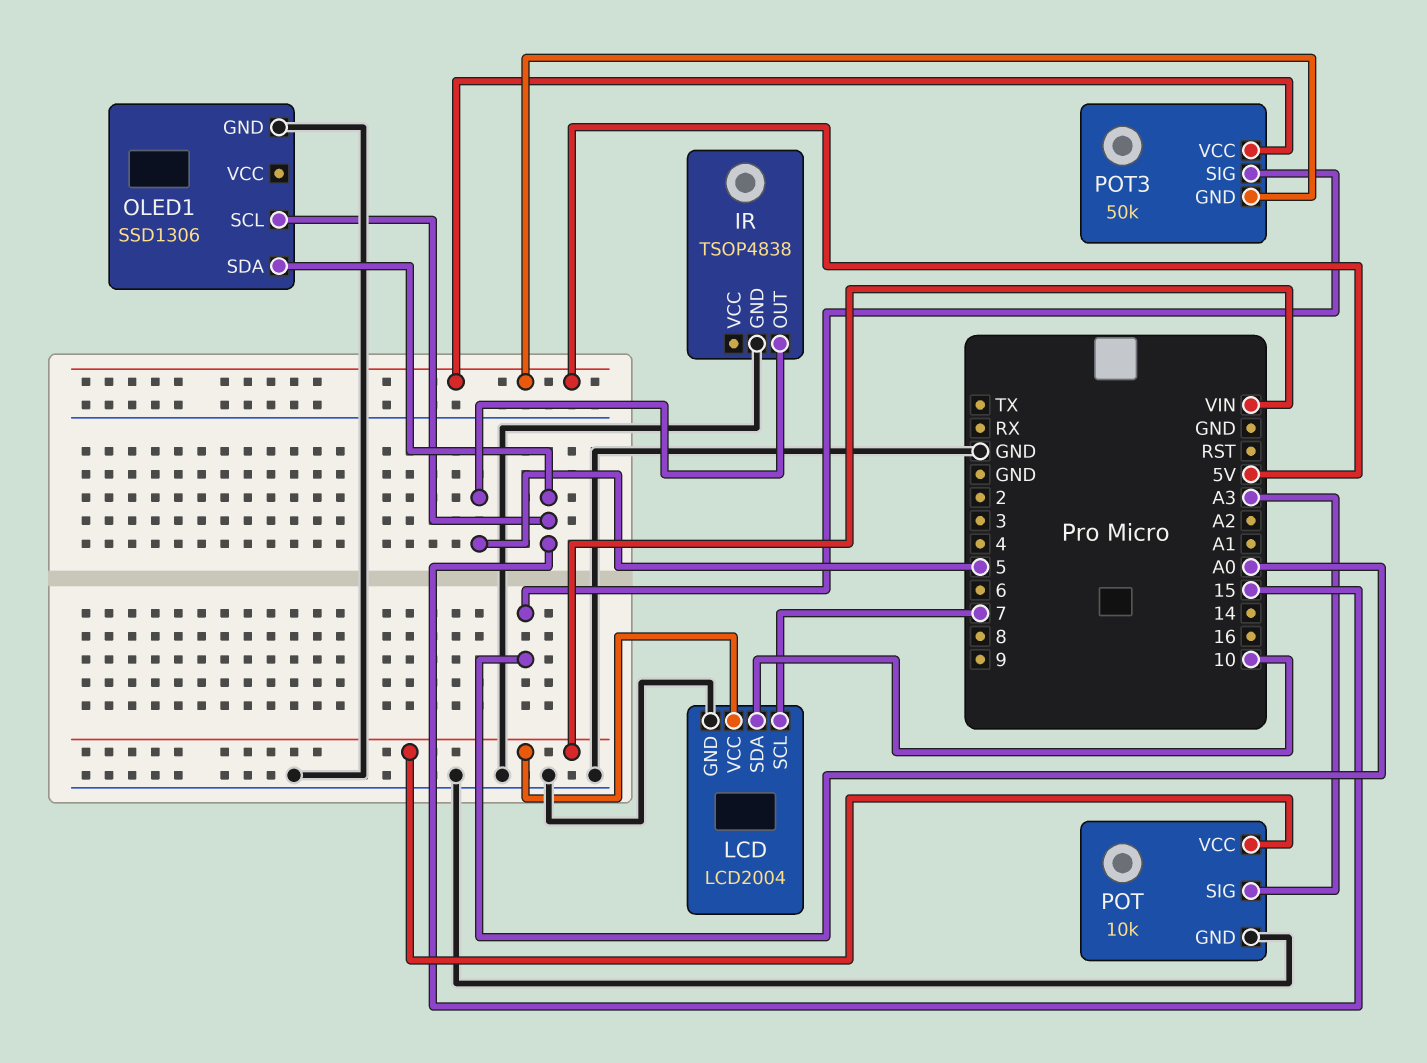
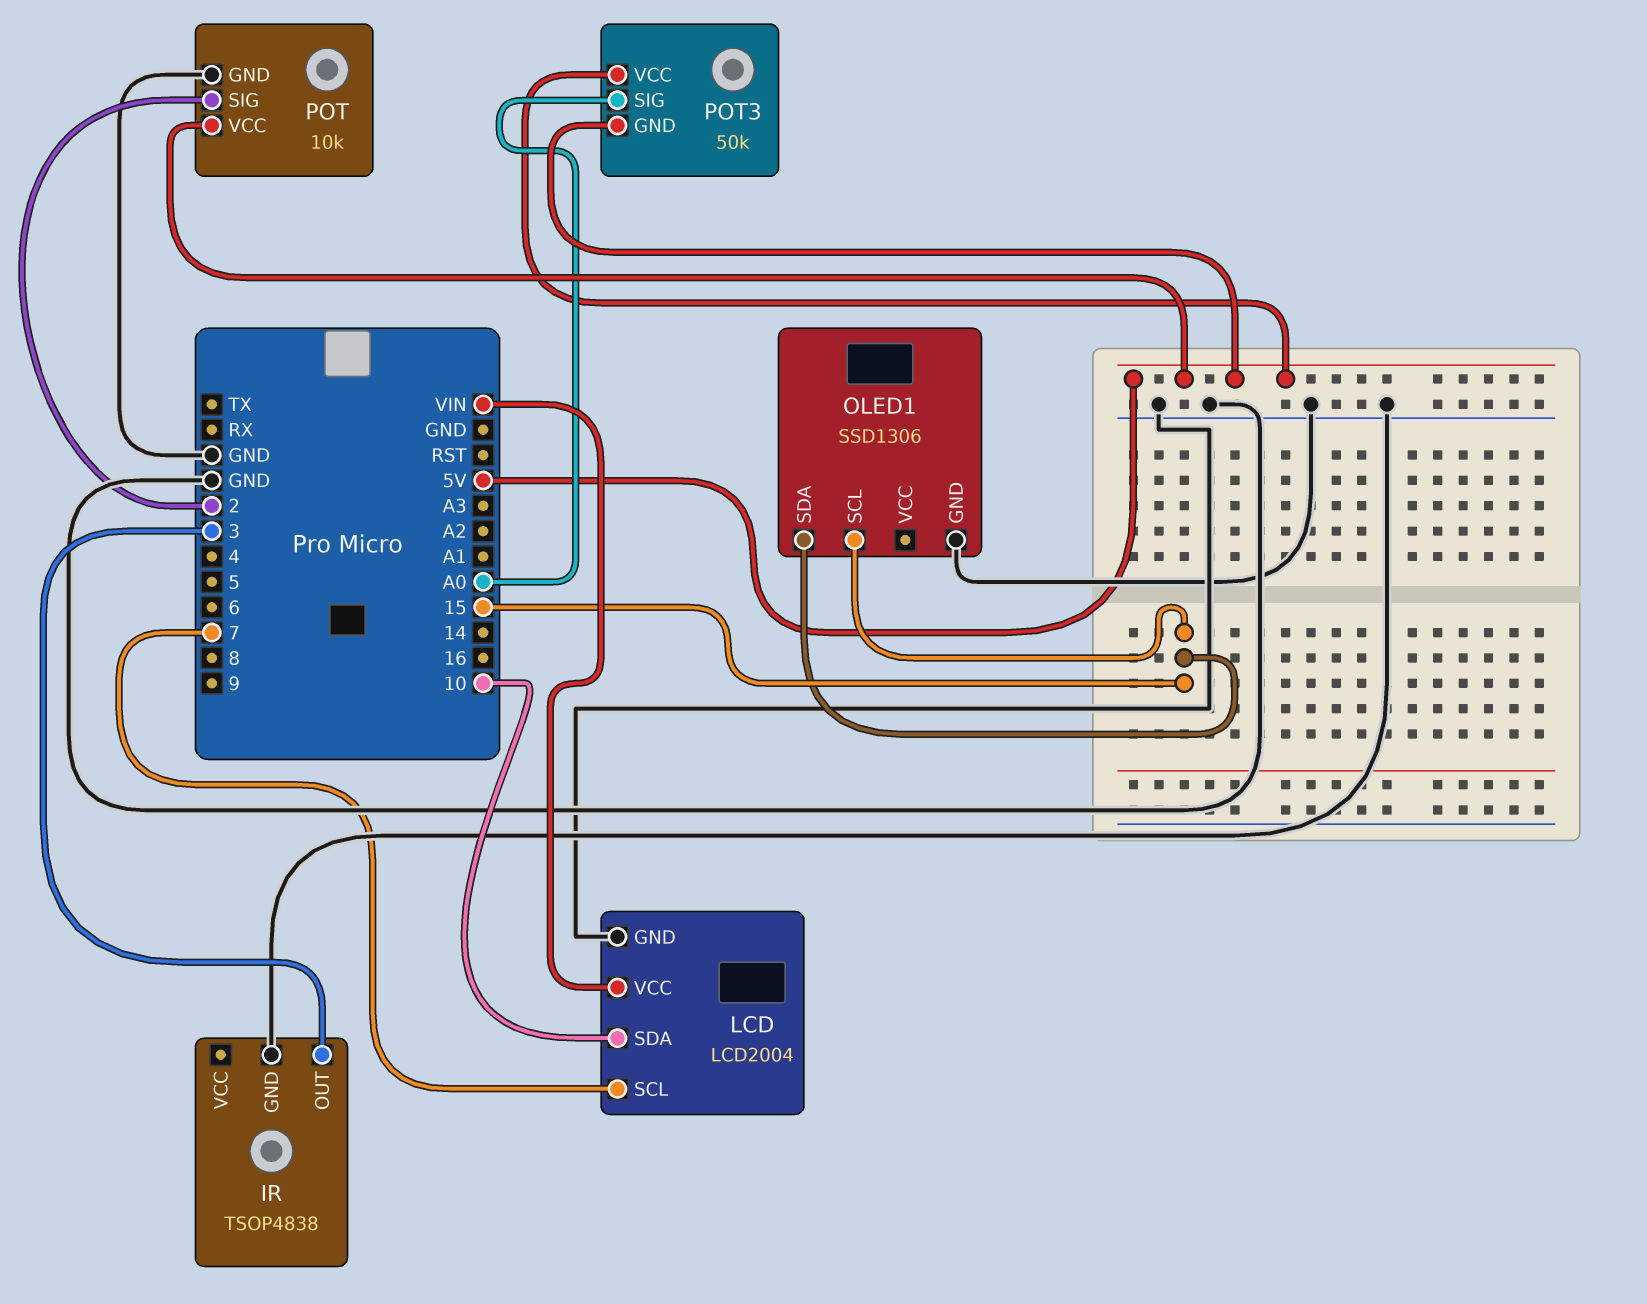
IR pin OUT: 5 -> 3
POT pin SIG: A3 -> 2
POT pin VCC: VIN -> 5V

